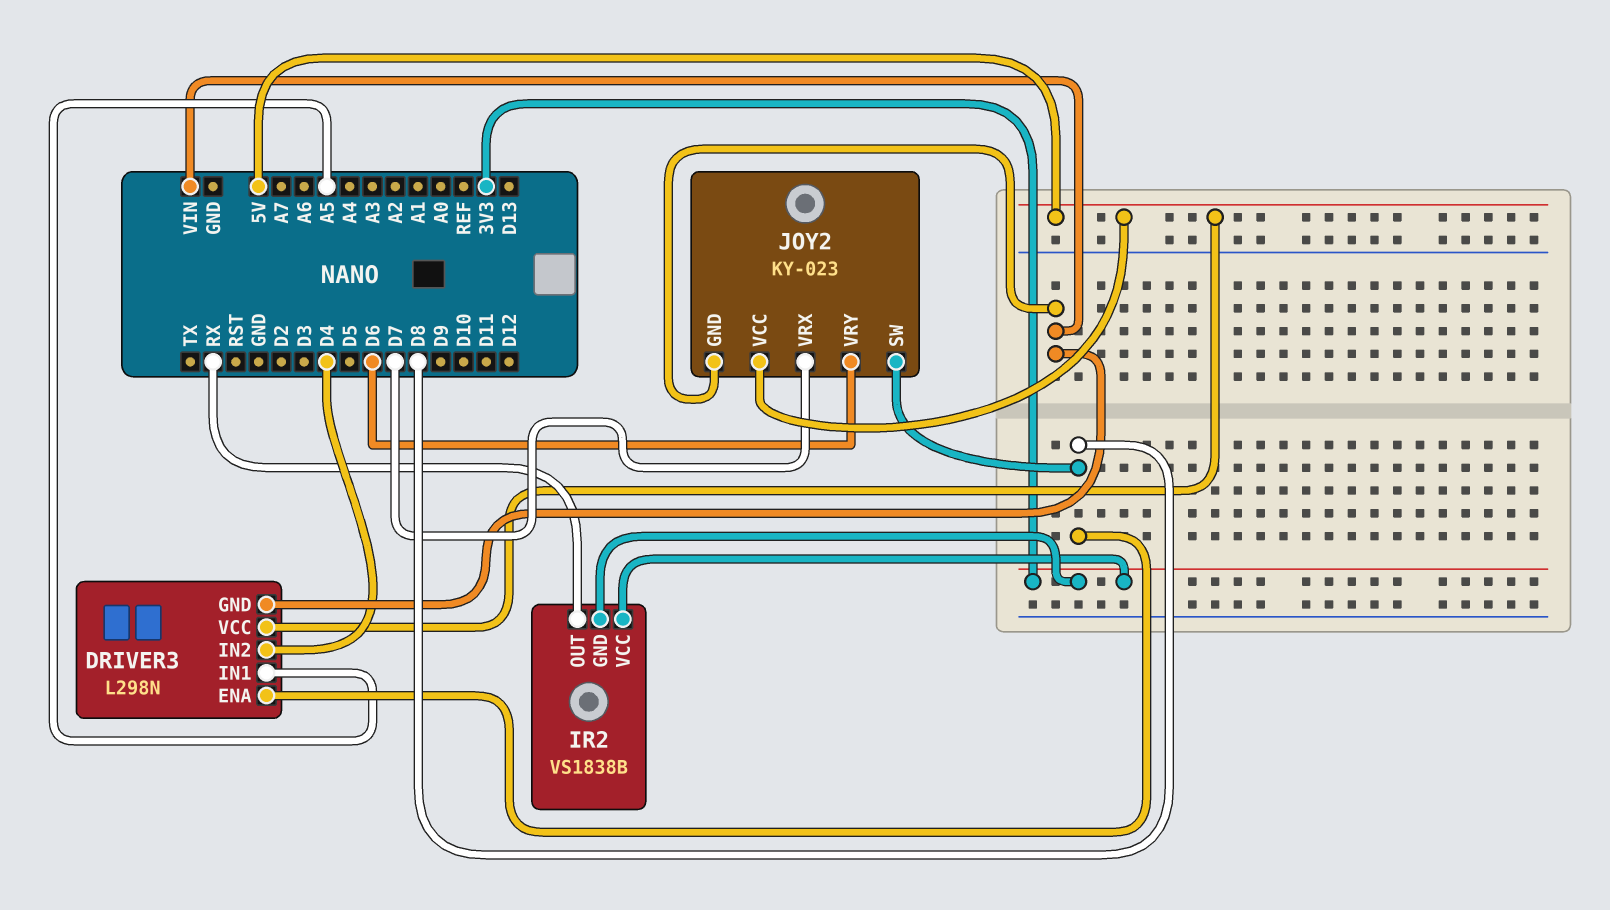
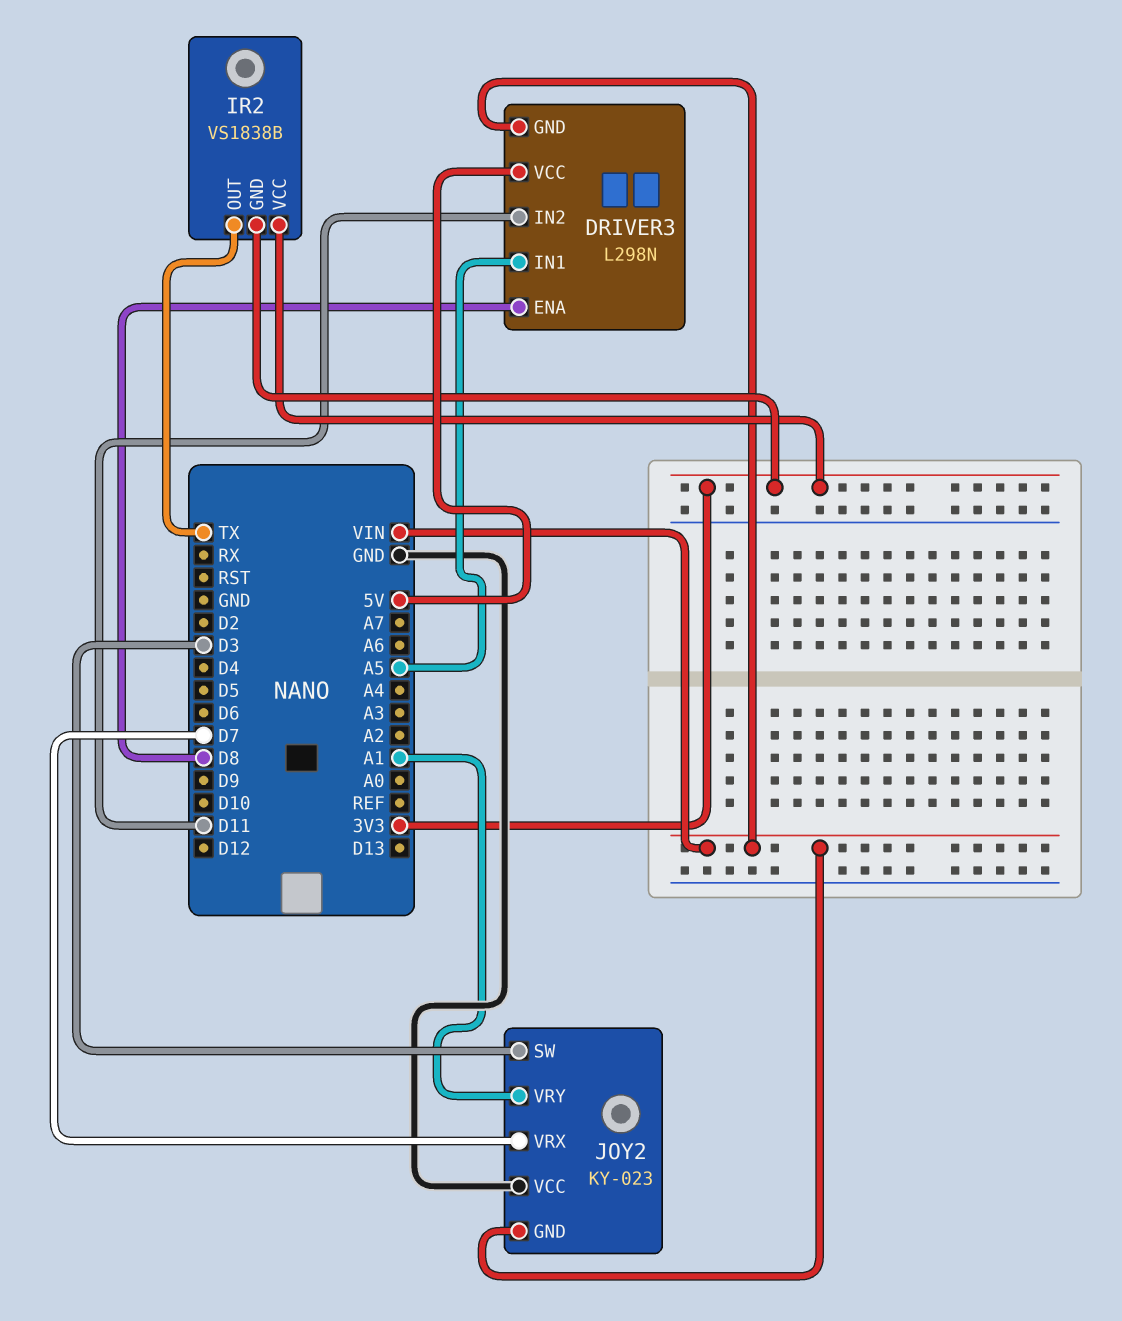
DRIVER3 pin IN2: D4 -> D11
IR2 pin OUT: RX -> TX
JOY2 pin SW: D8 -> D3
JOY2 pin VCC: 5V -> GND
JOY2 pin VRY: D6 -> A1

